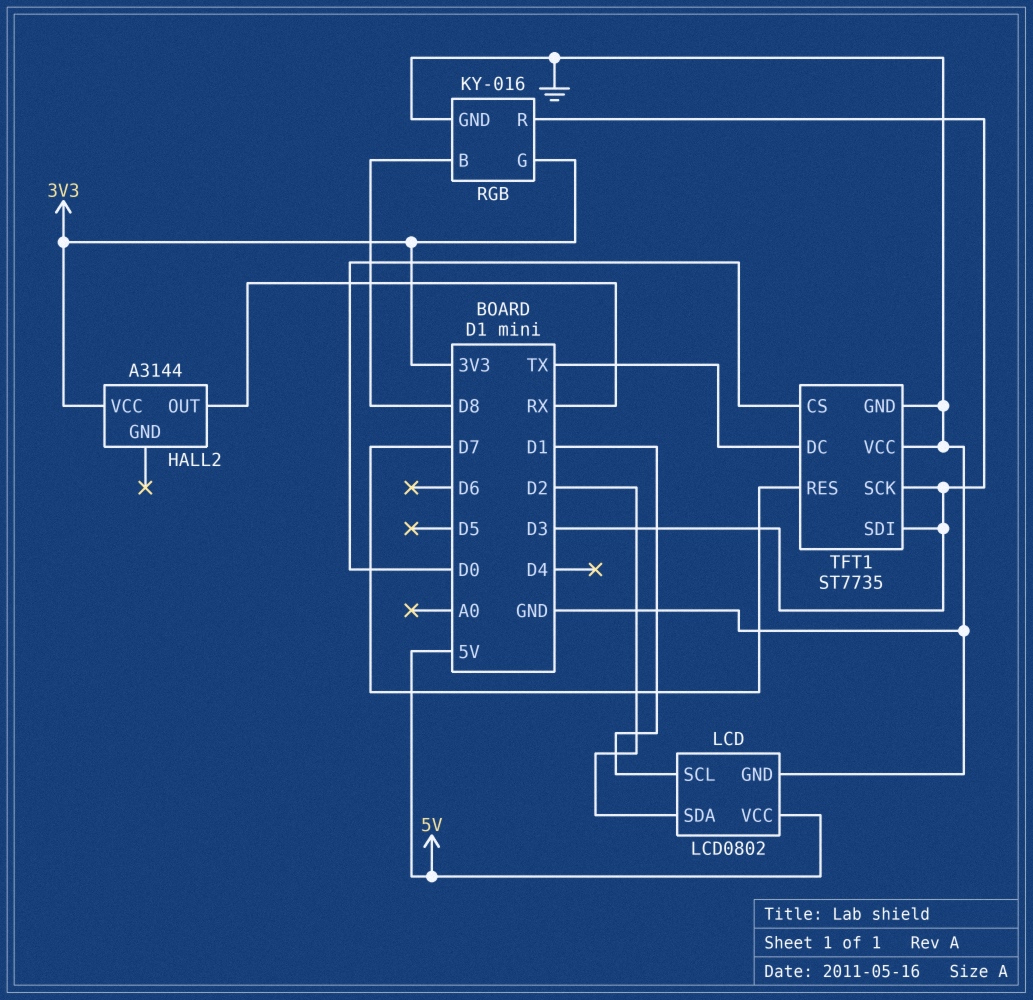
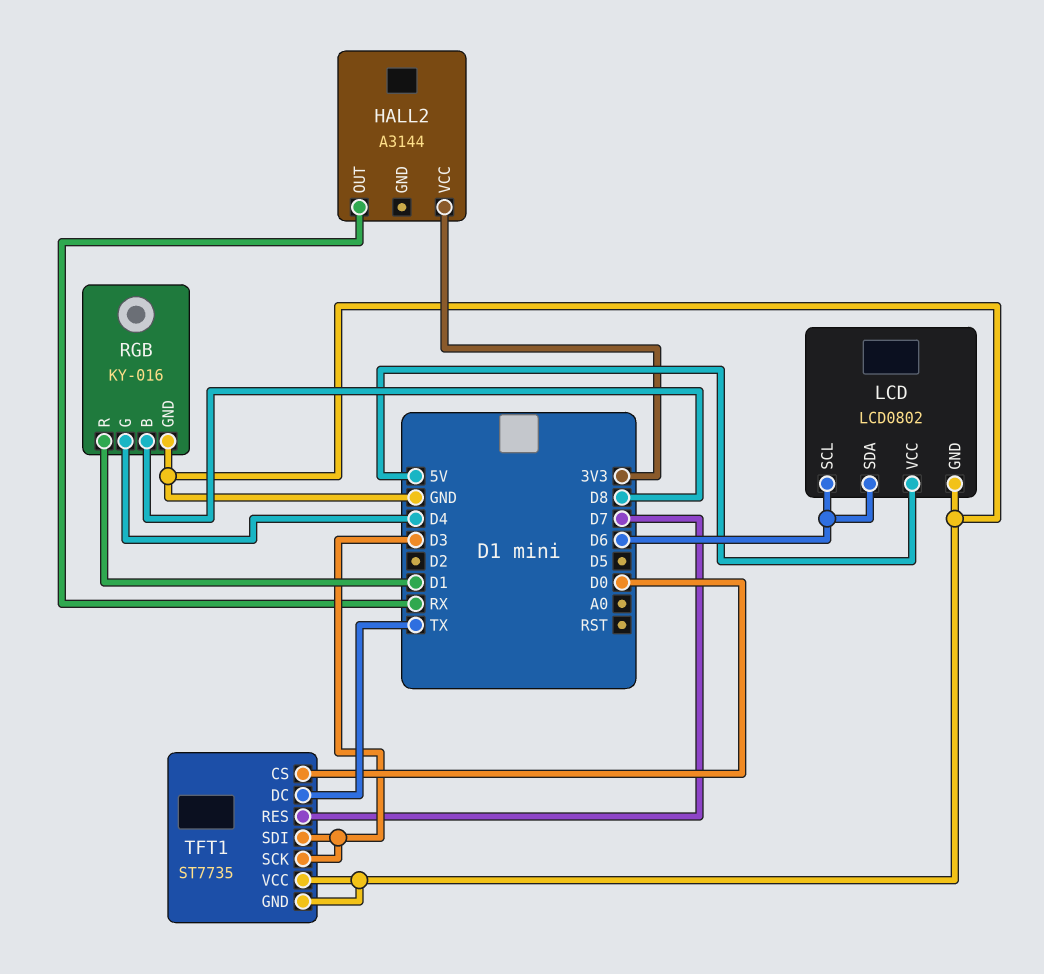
LCD pin SCL: D1 -> D6
LCD pin SDA: D2 -> D6
RGB pin G: 3V3 -> D4
RGB pin R: D3 -> D1

